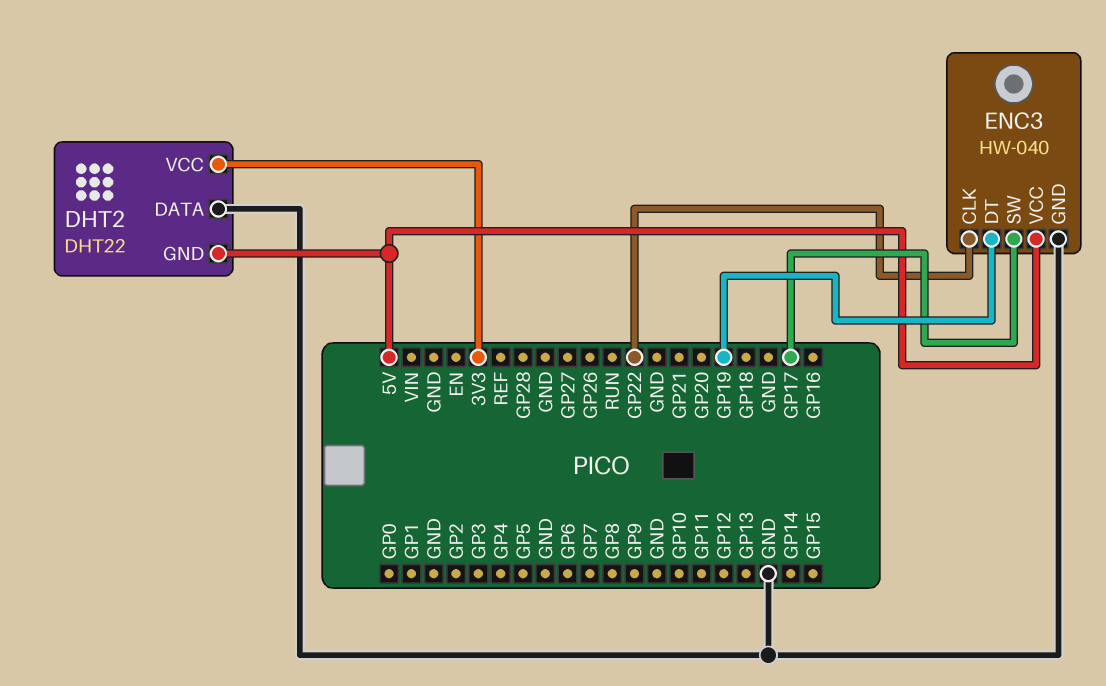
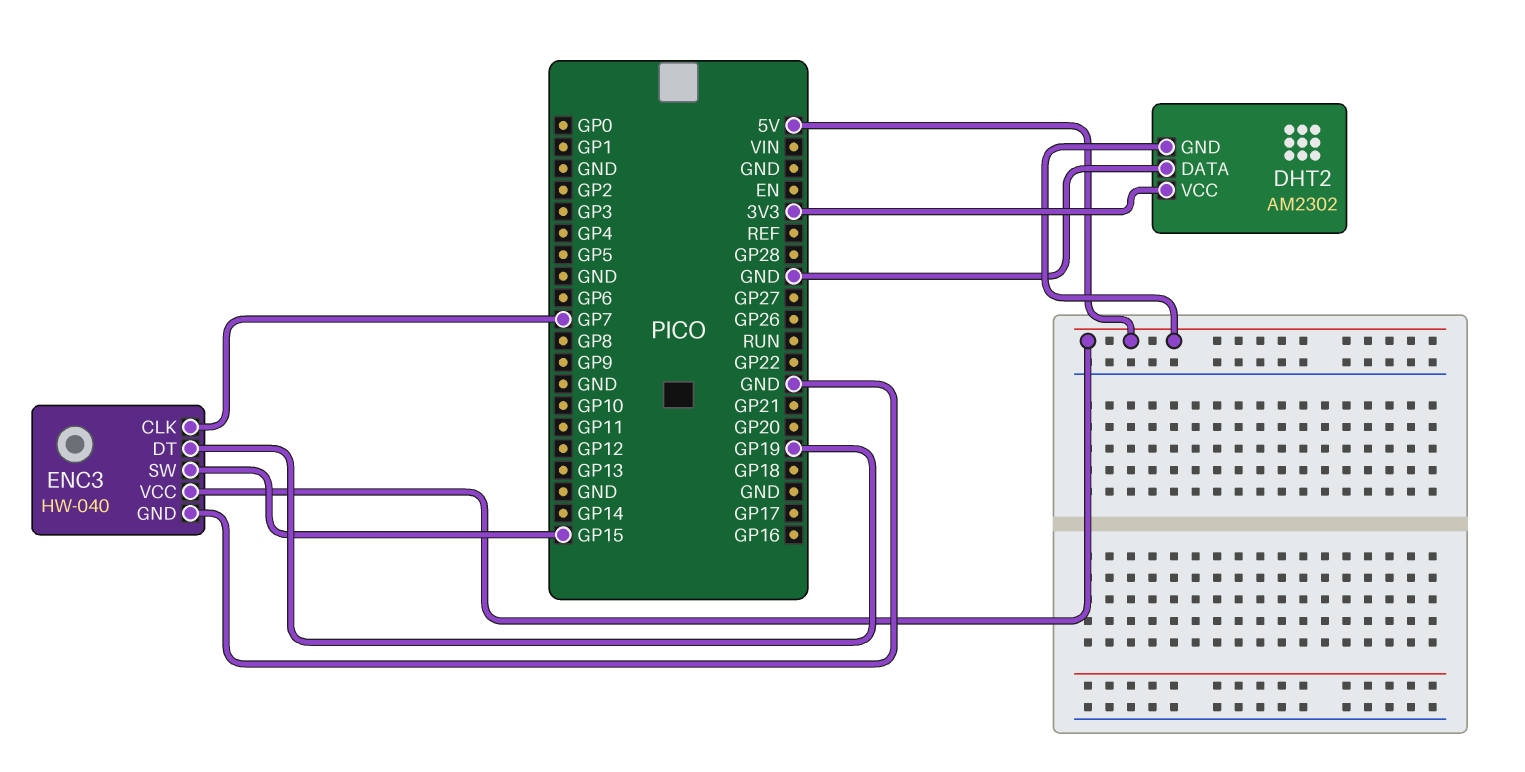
DHT2: DHT22 -> AM2302
ENC3 pin CLK: GP22 -> GP7
ENC3 pin SW: GP17 -> GP15

